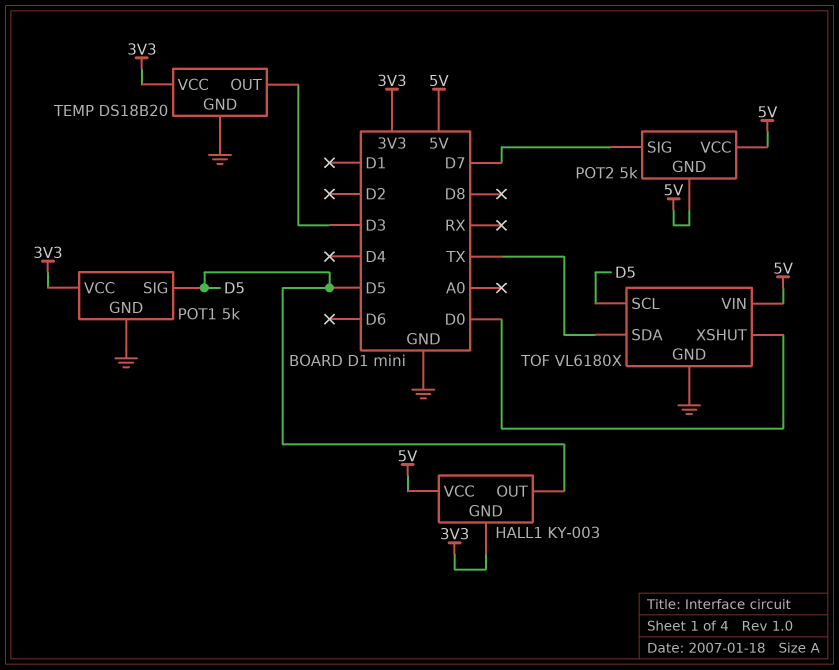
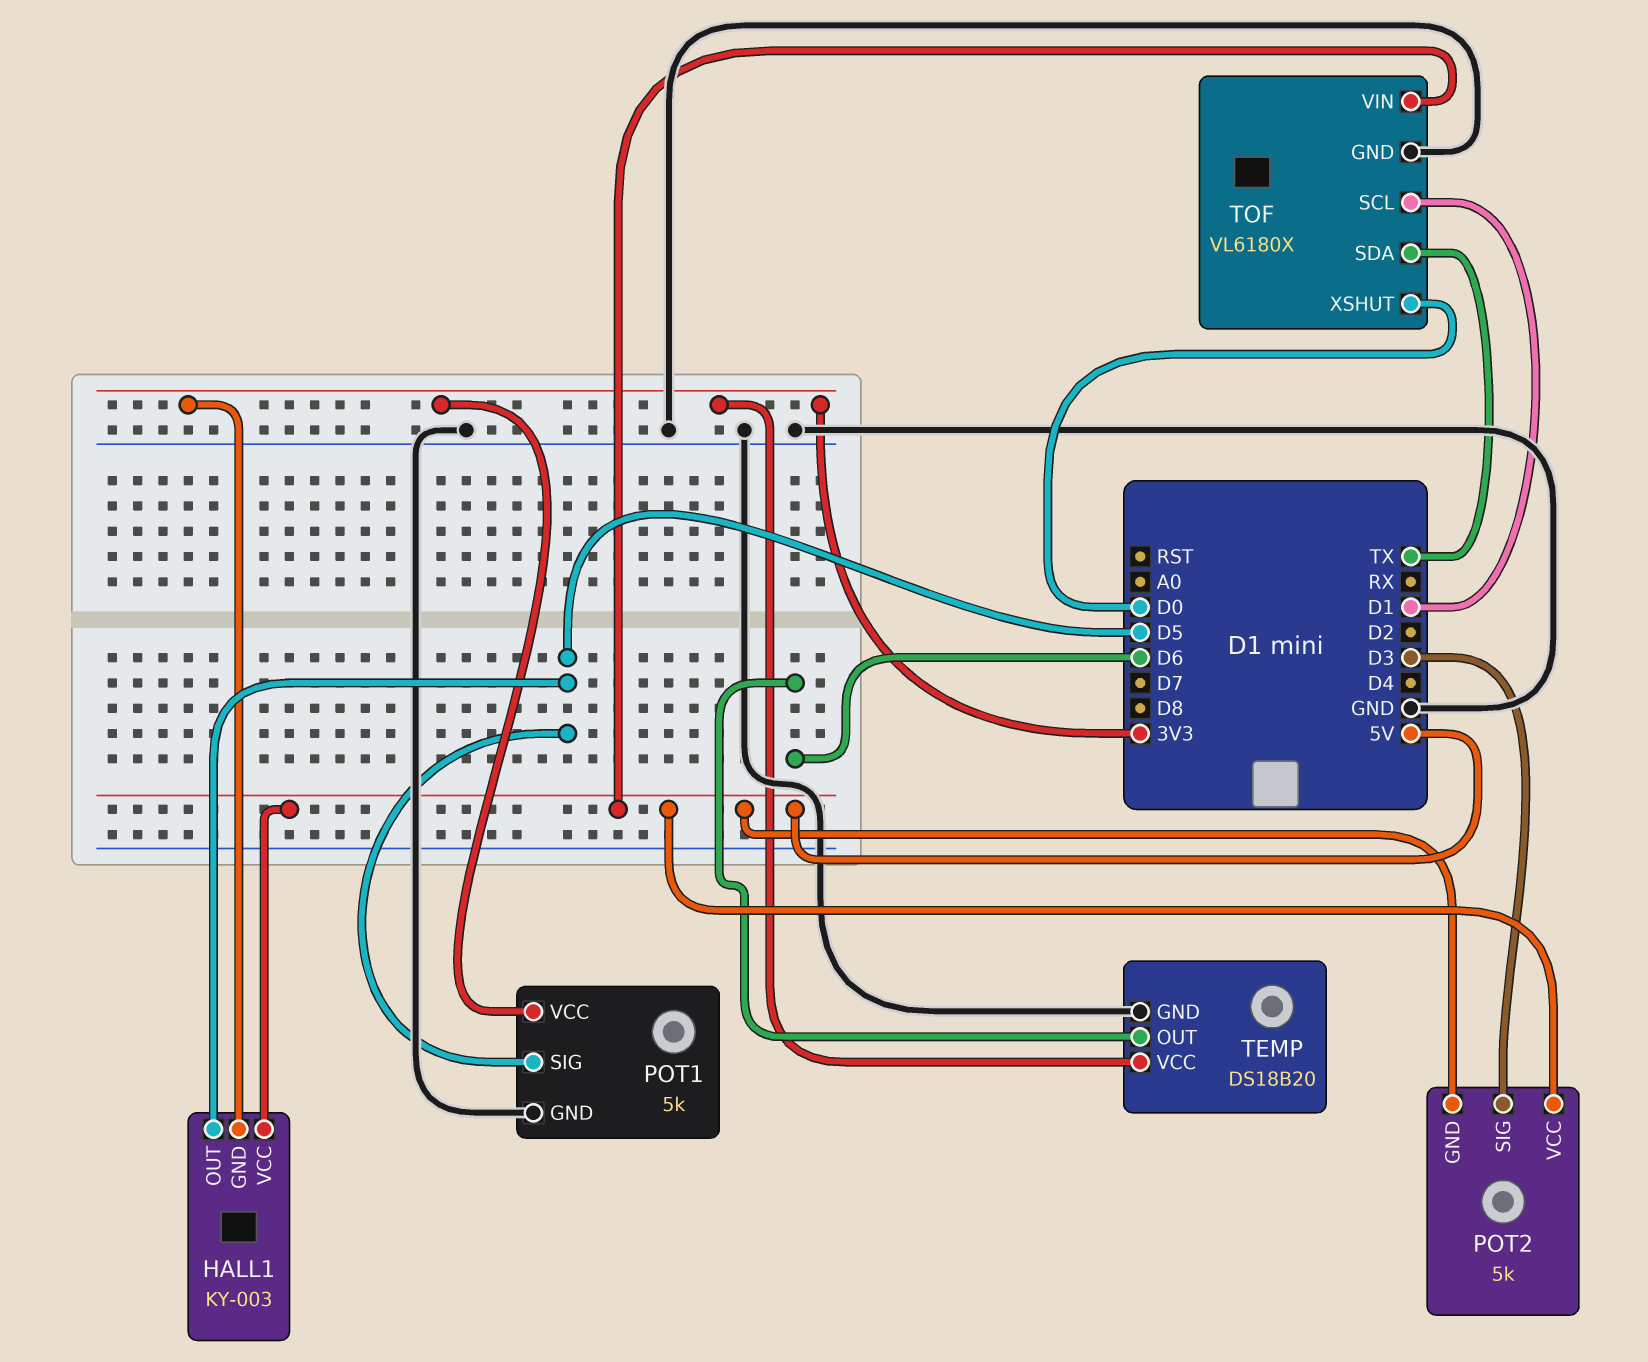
POT2 pin SIG: D7 -> D3
TEMP pin OUT: D3 -> D6
TOF pin SCL: D5 -> D1

